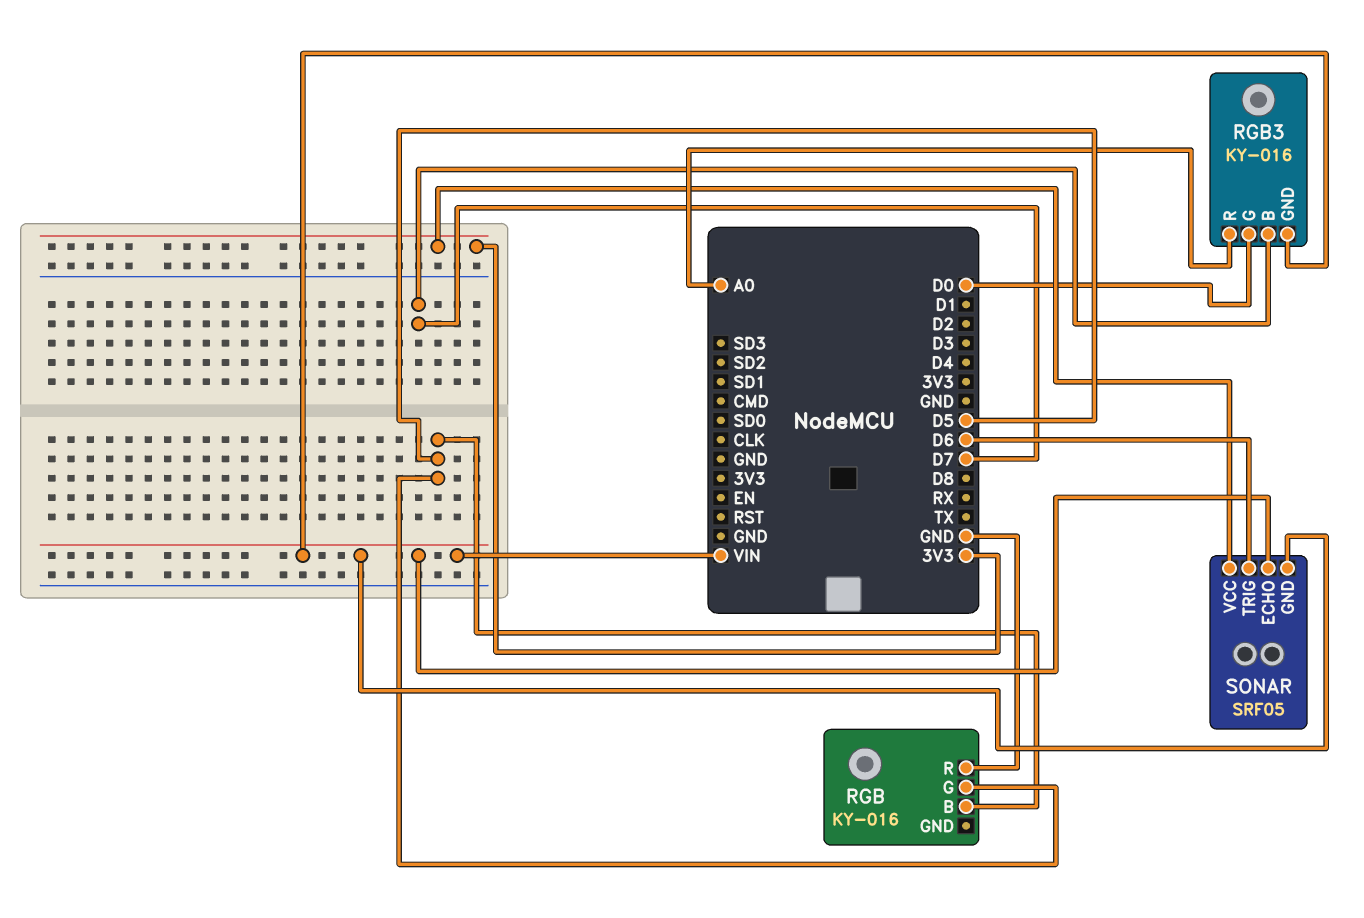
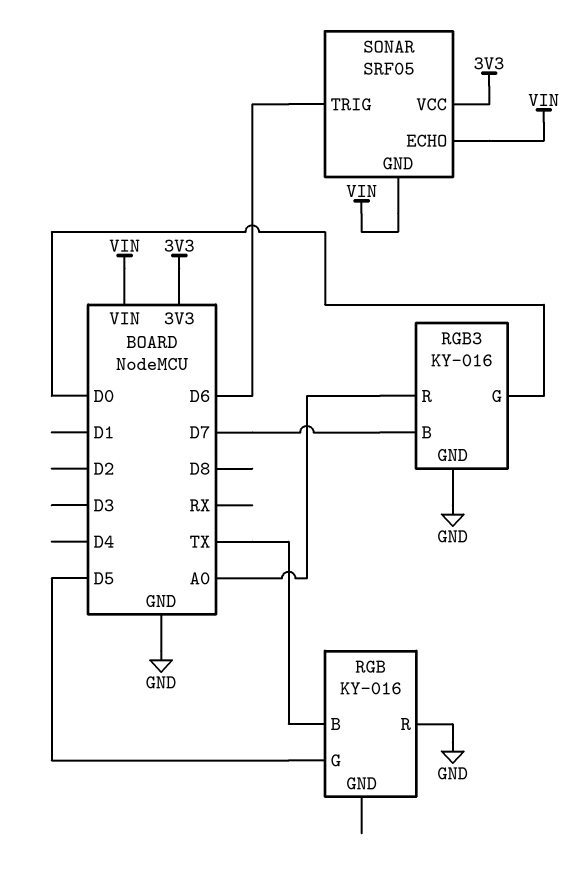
RGB pin B: D5 -> TX
RGB3 pin GND: VIN -> GND

